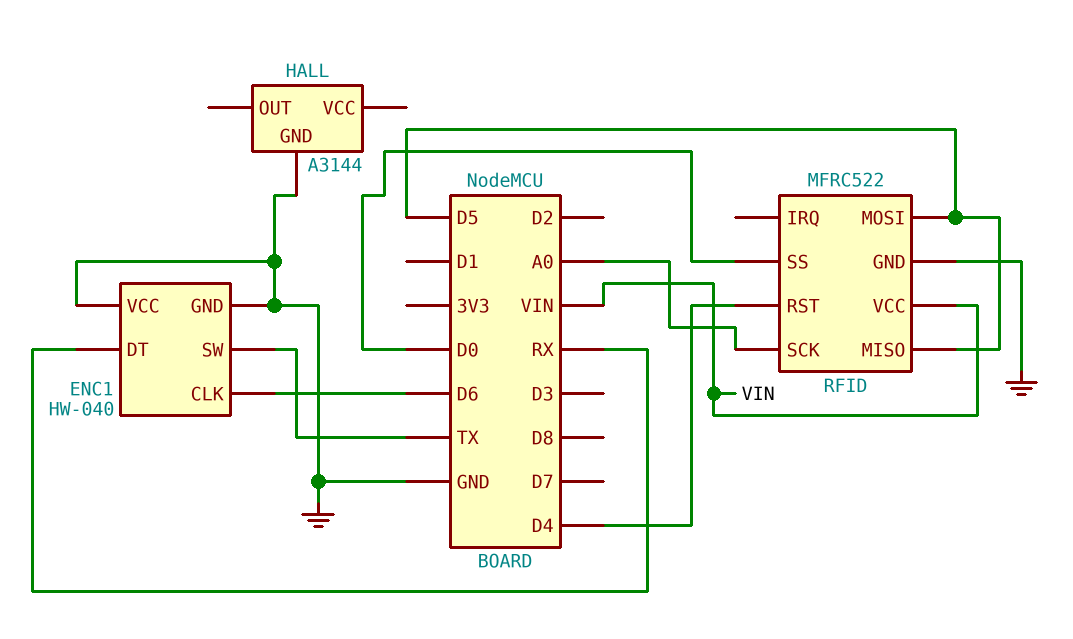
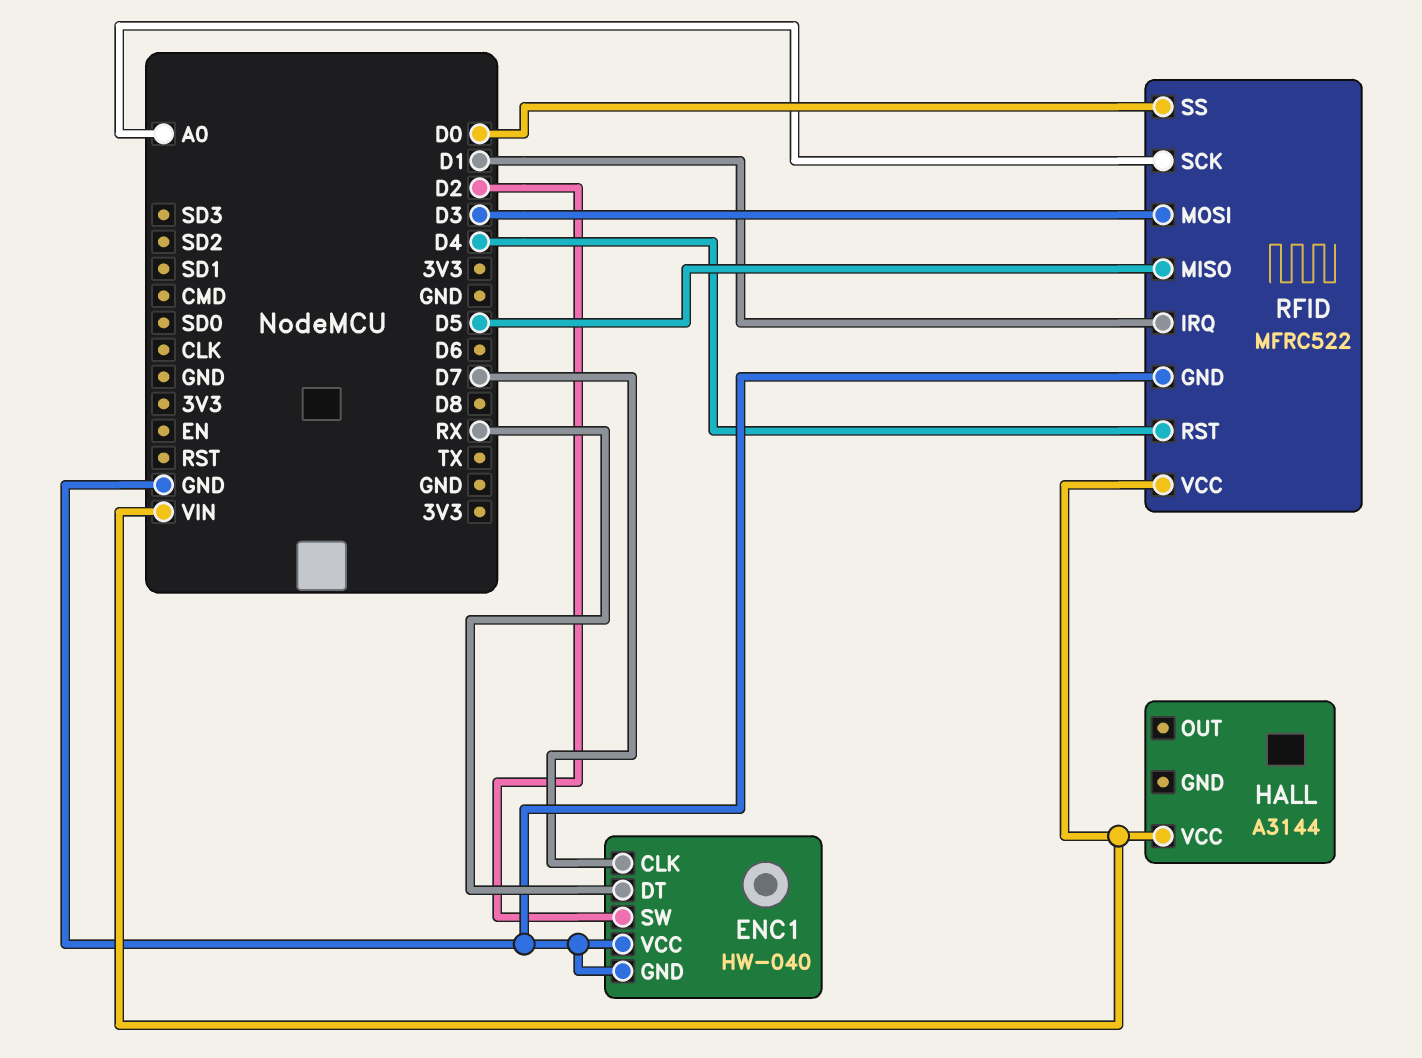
ENC1 pin CLK: D6 -> D7
ENC1 pin SW: TX -> D2
HALL pin GND: GND -> none
HALL pin VCC: none -> VIN
RFID pin IRQ: none -> D1
RFID pin MOSI: D5 -> D3

